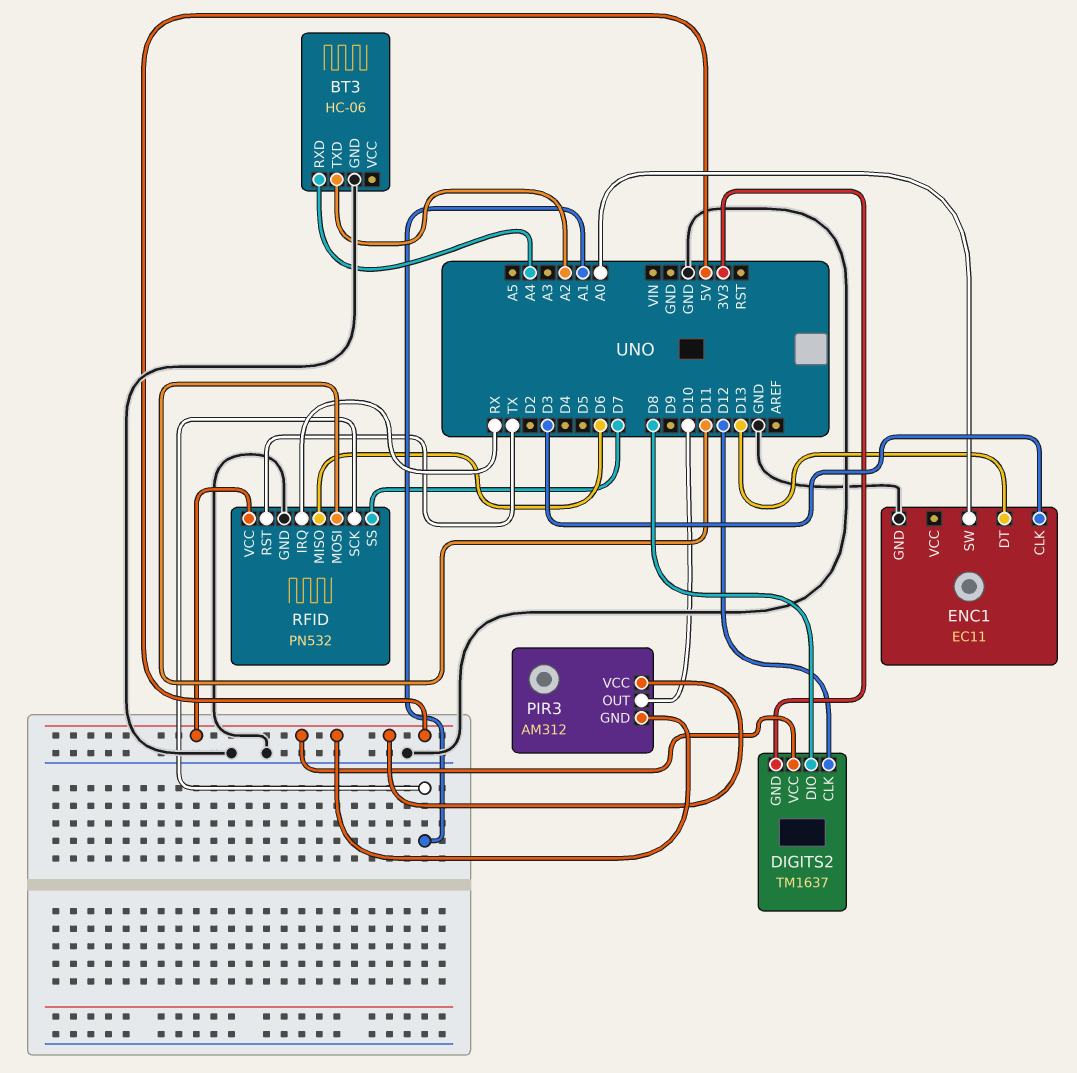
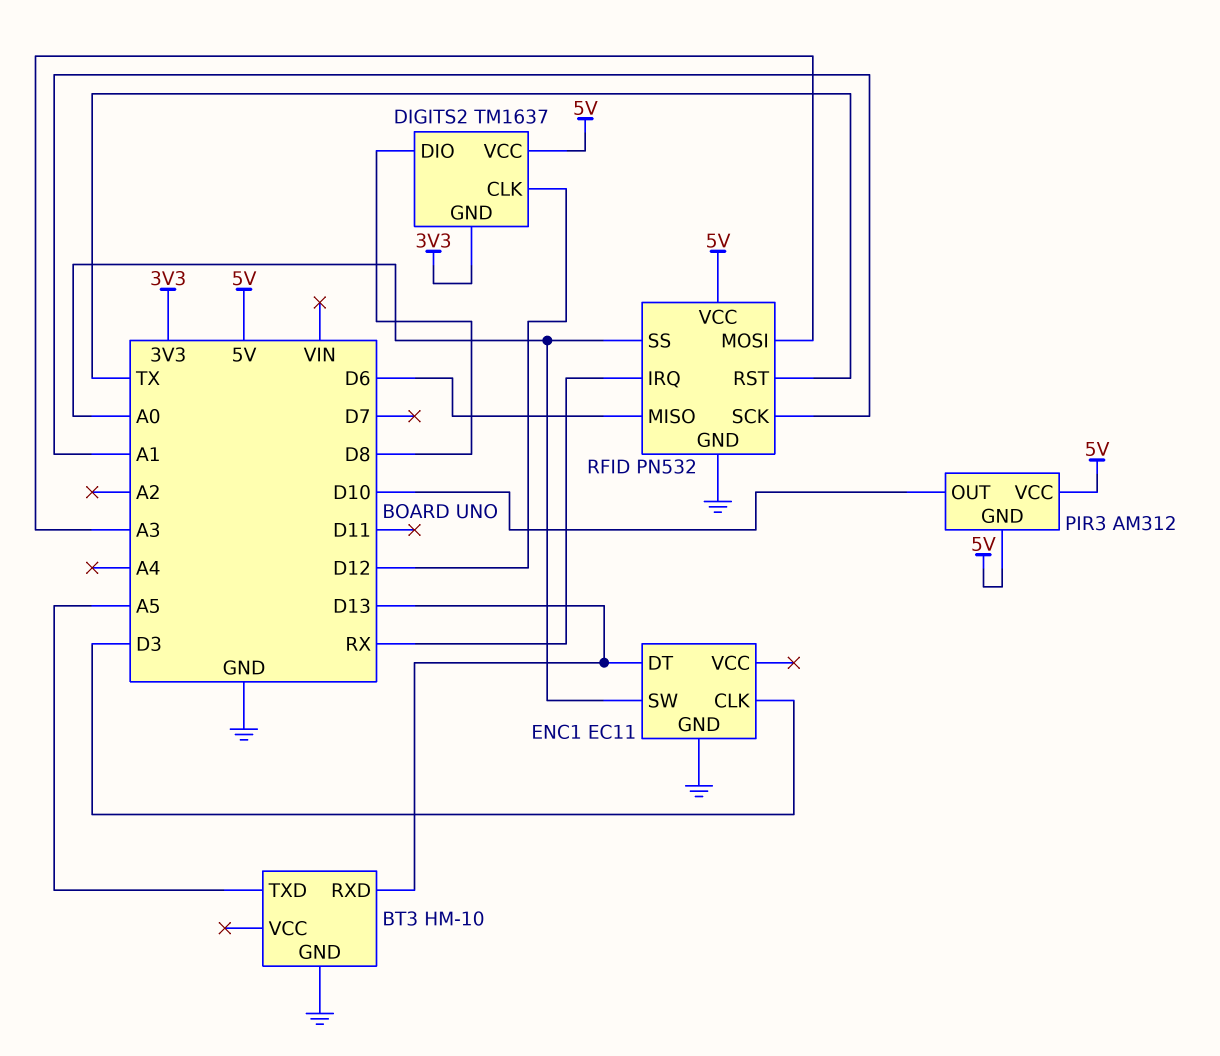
BT3: HC-06 -> HM-10
BT3 pin RXD: A4 -> D13
BT3 pin TXD: A2 -> A5
RFID pin MOSI: D11 -> A3
RFID pin SS: D7 -> A0

